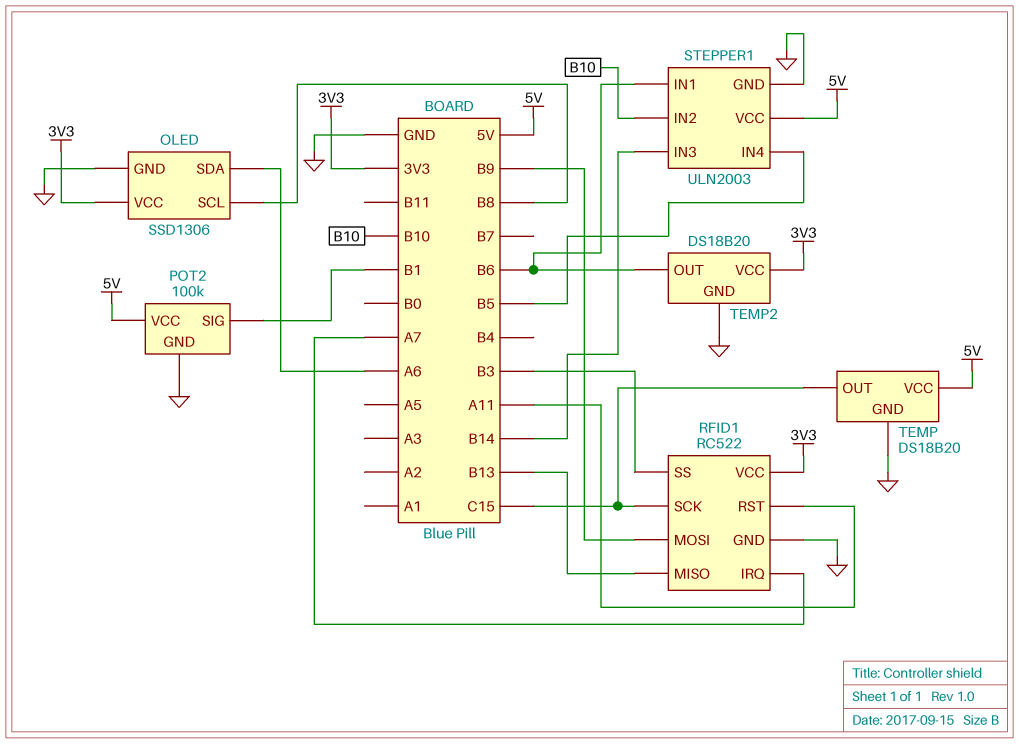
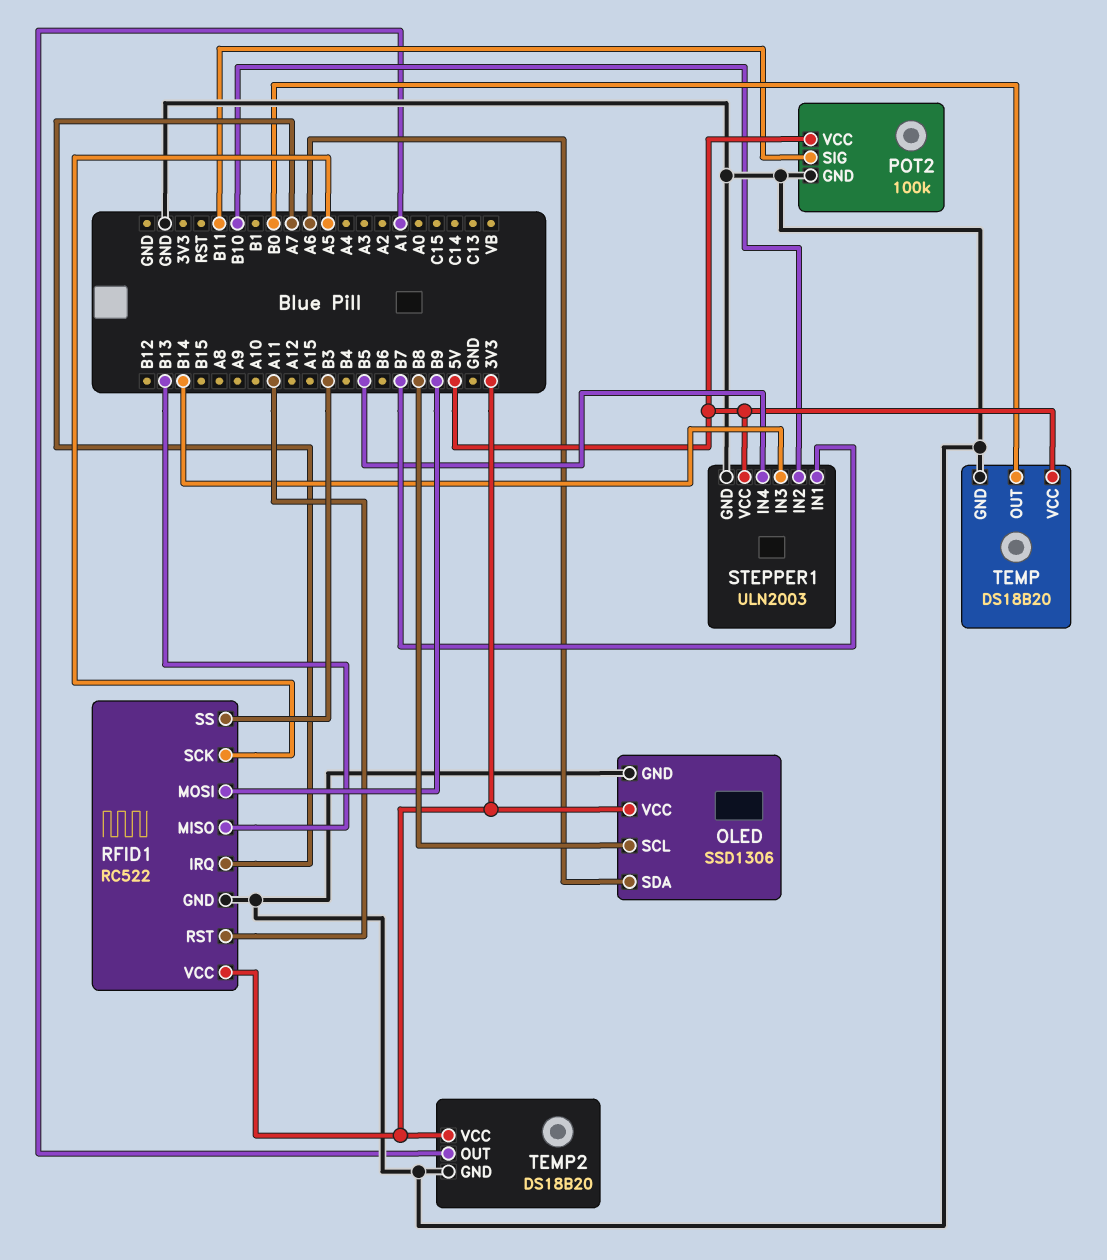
POT2 pin SIG: B1 -> B11
RFID1 pin SCK: C15 -> A5
STEPPER1 pin IN1: B6 -> B7
TEMP pin OUT: C15 -> B0
TEMP2 pin OUT: B6 -> A1

